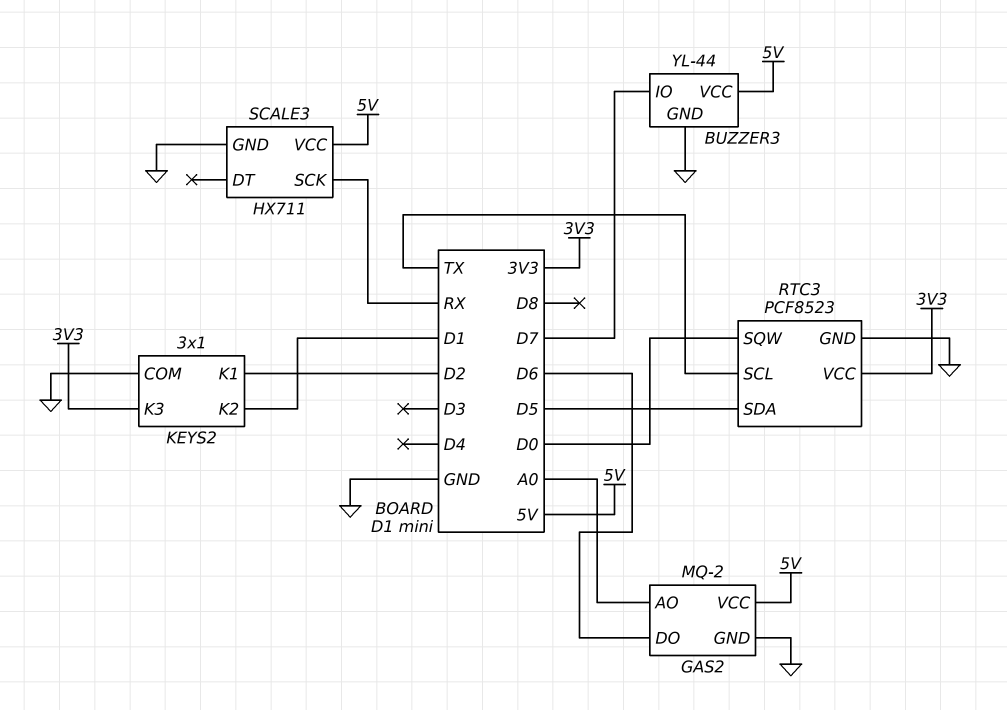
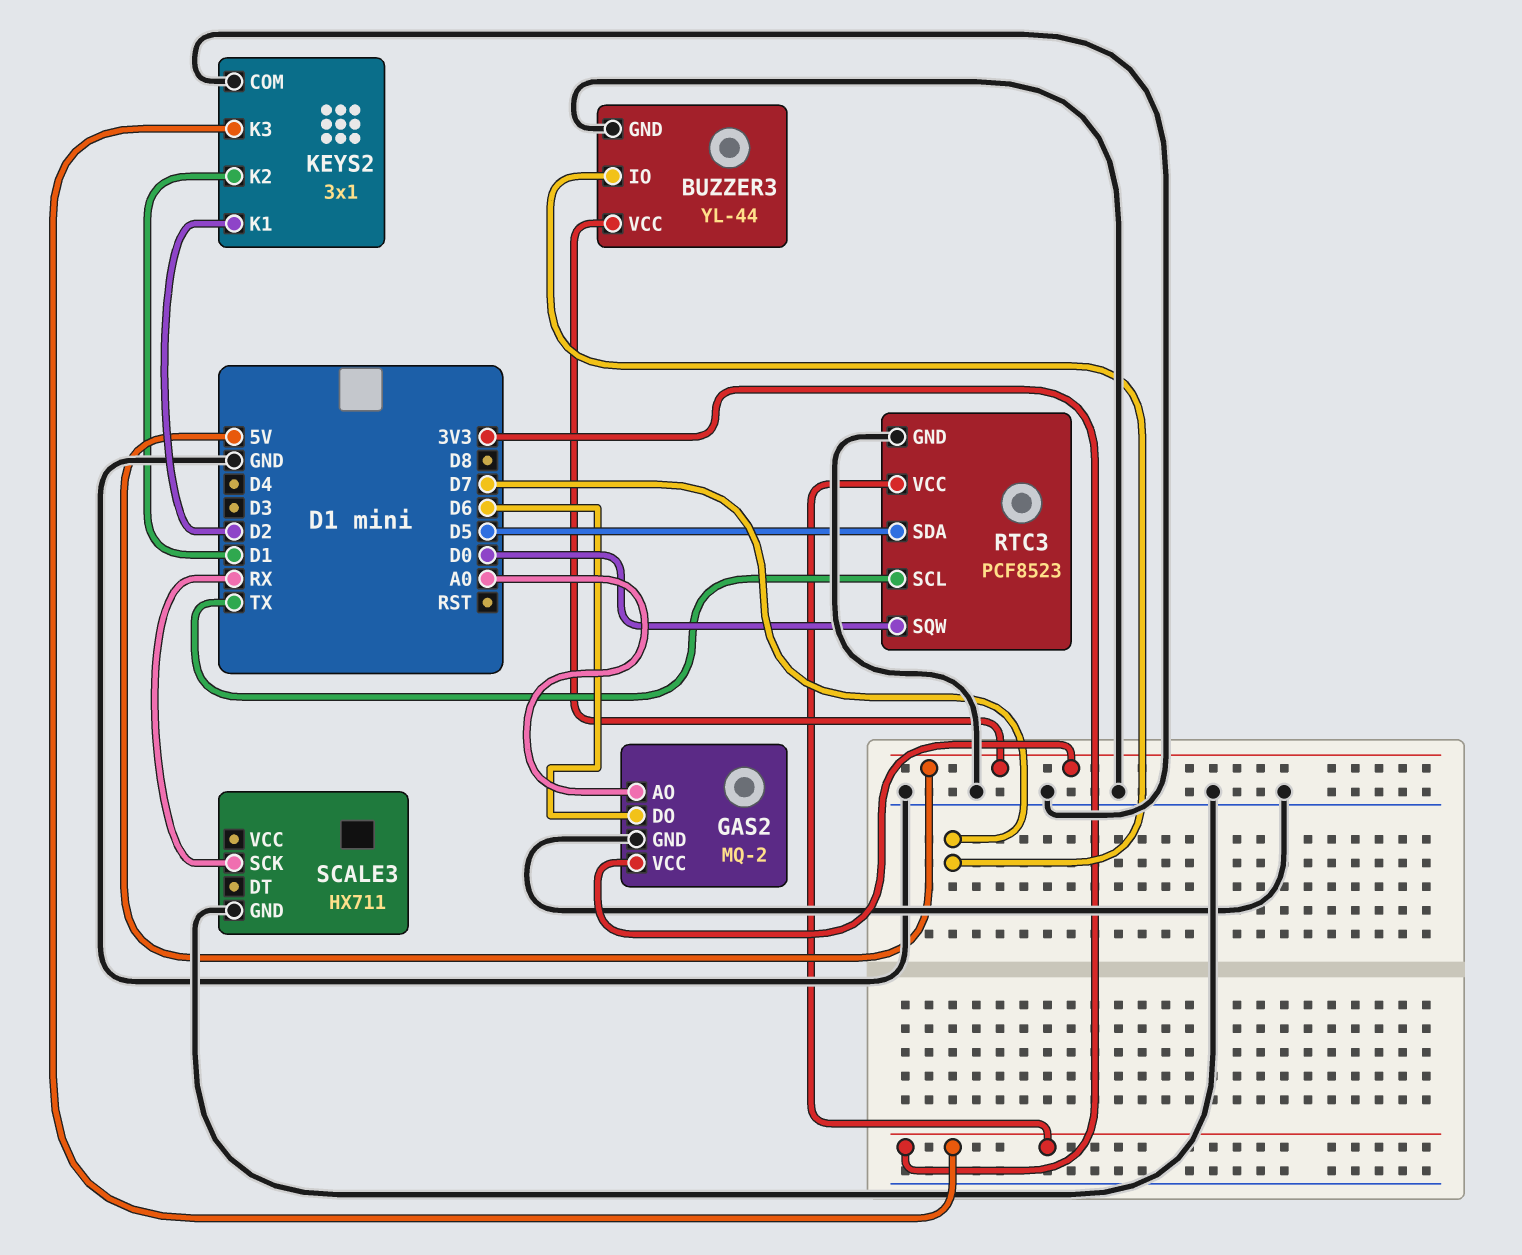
SCALE3 pin VCC: 5V -> none

